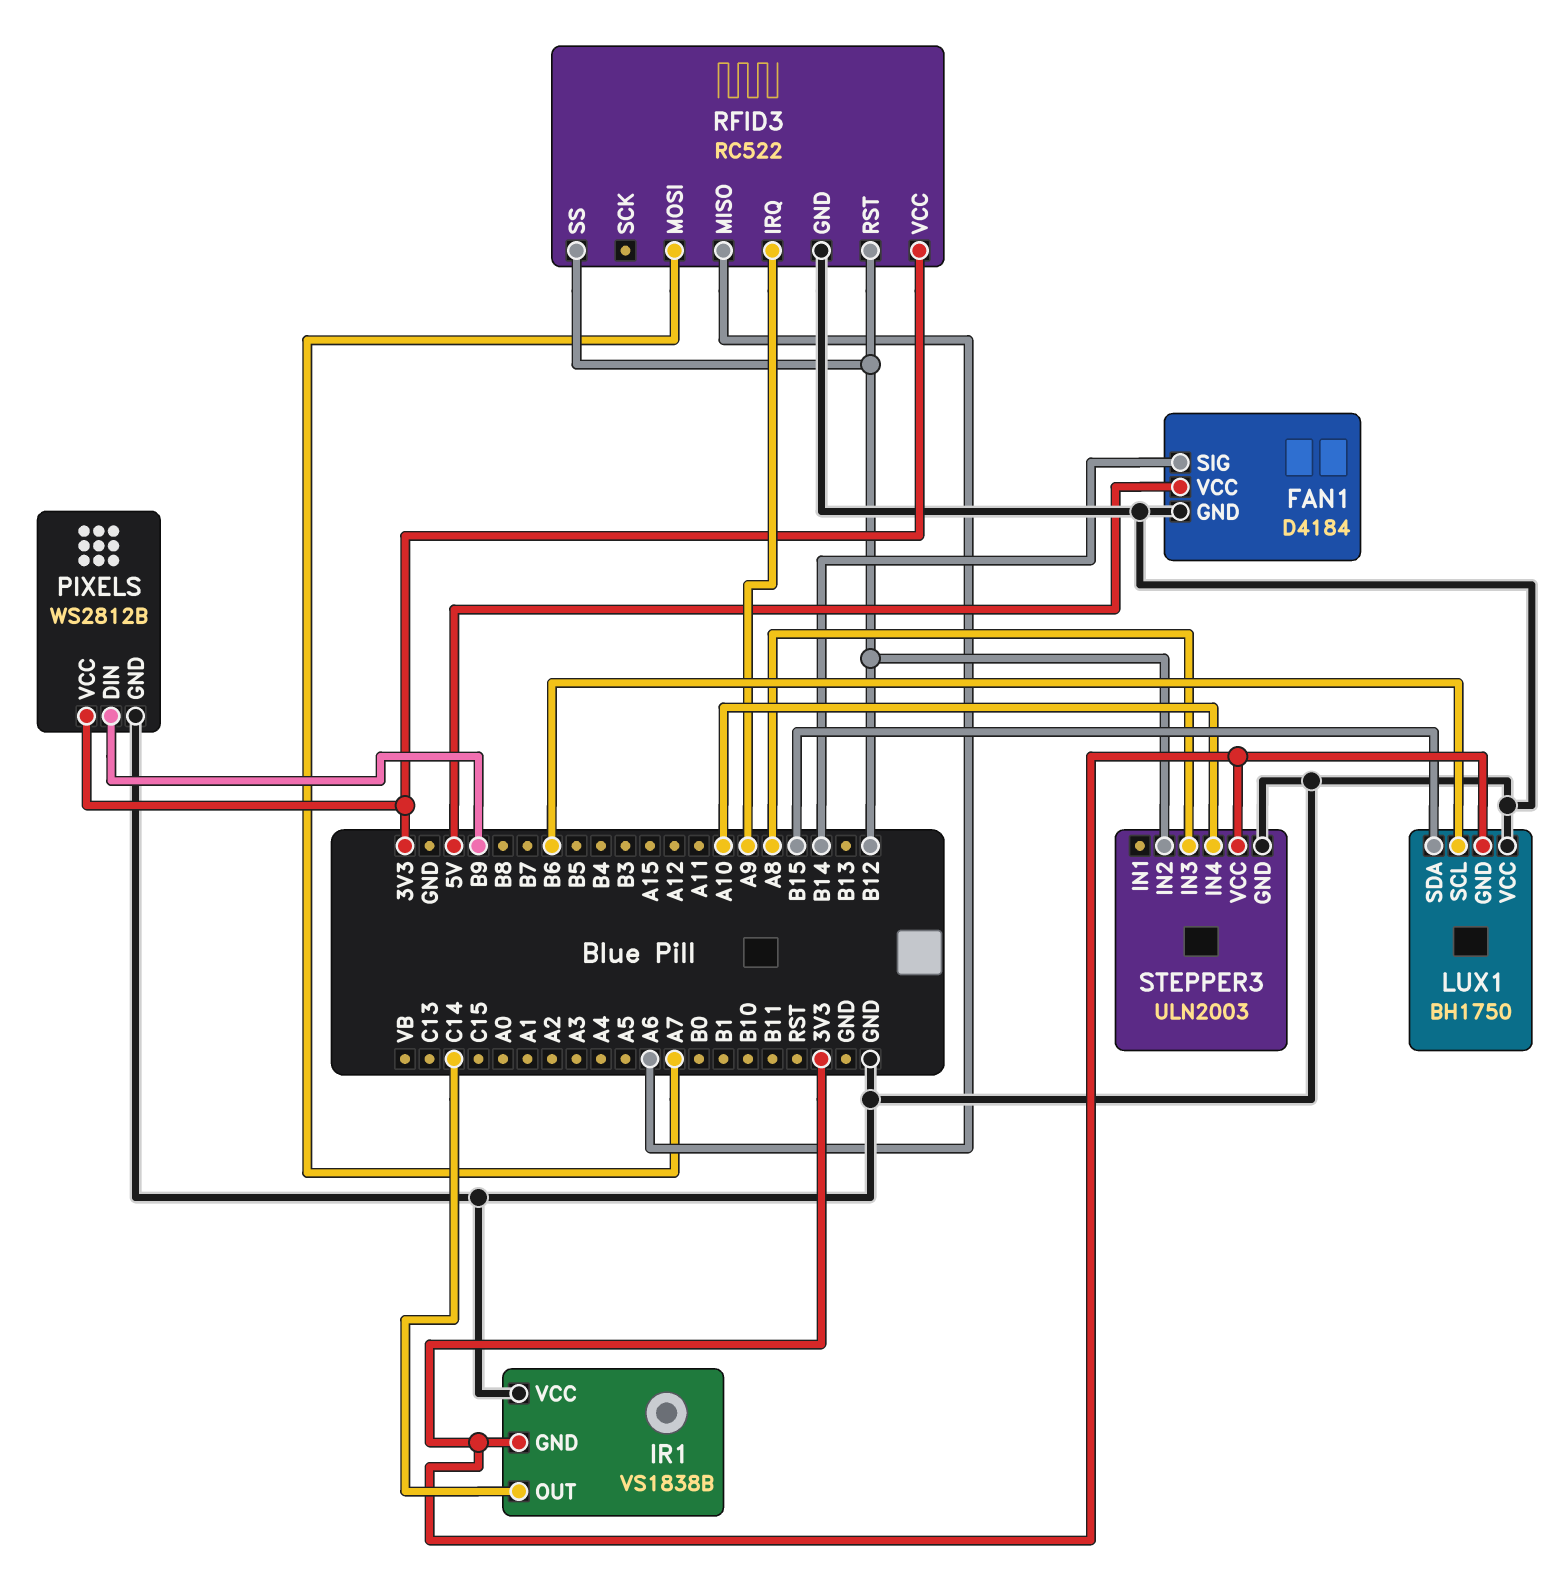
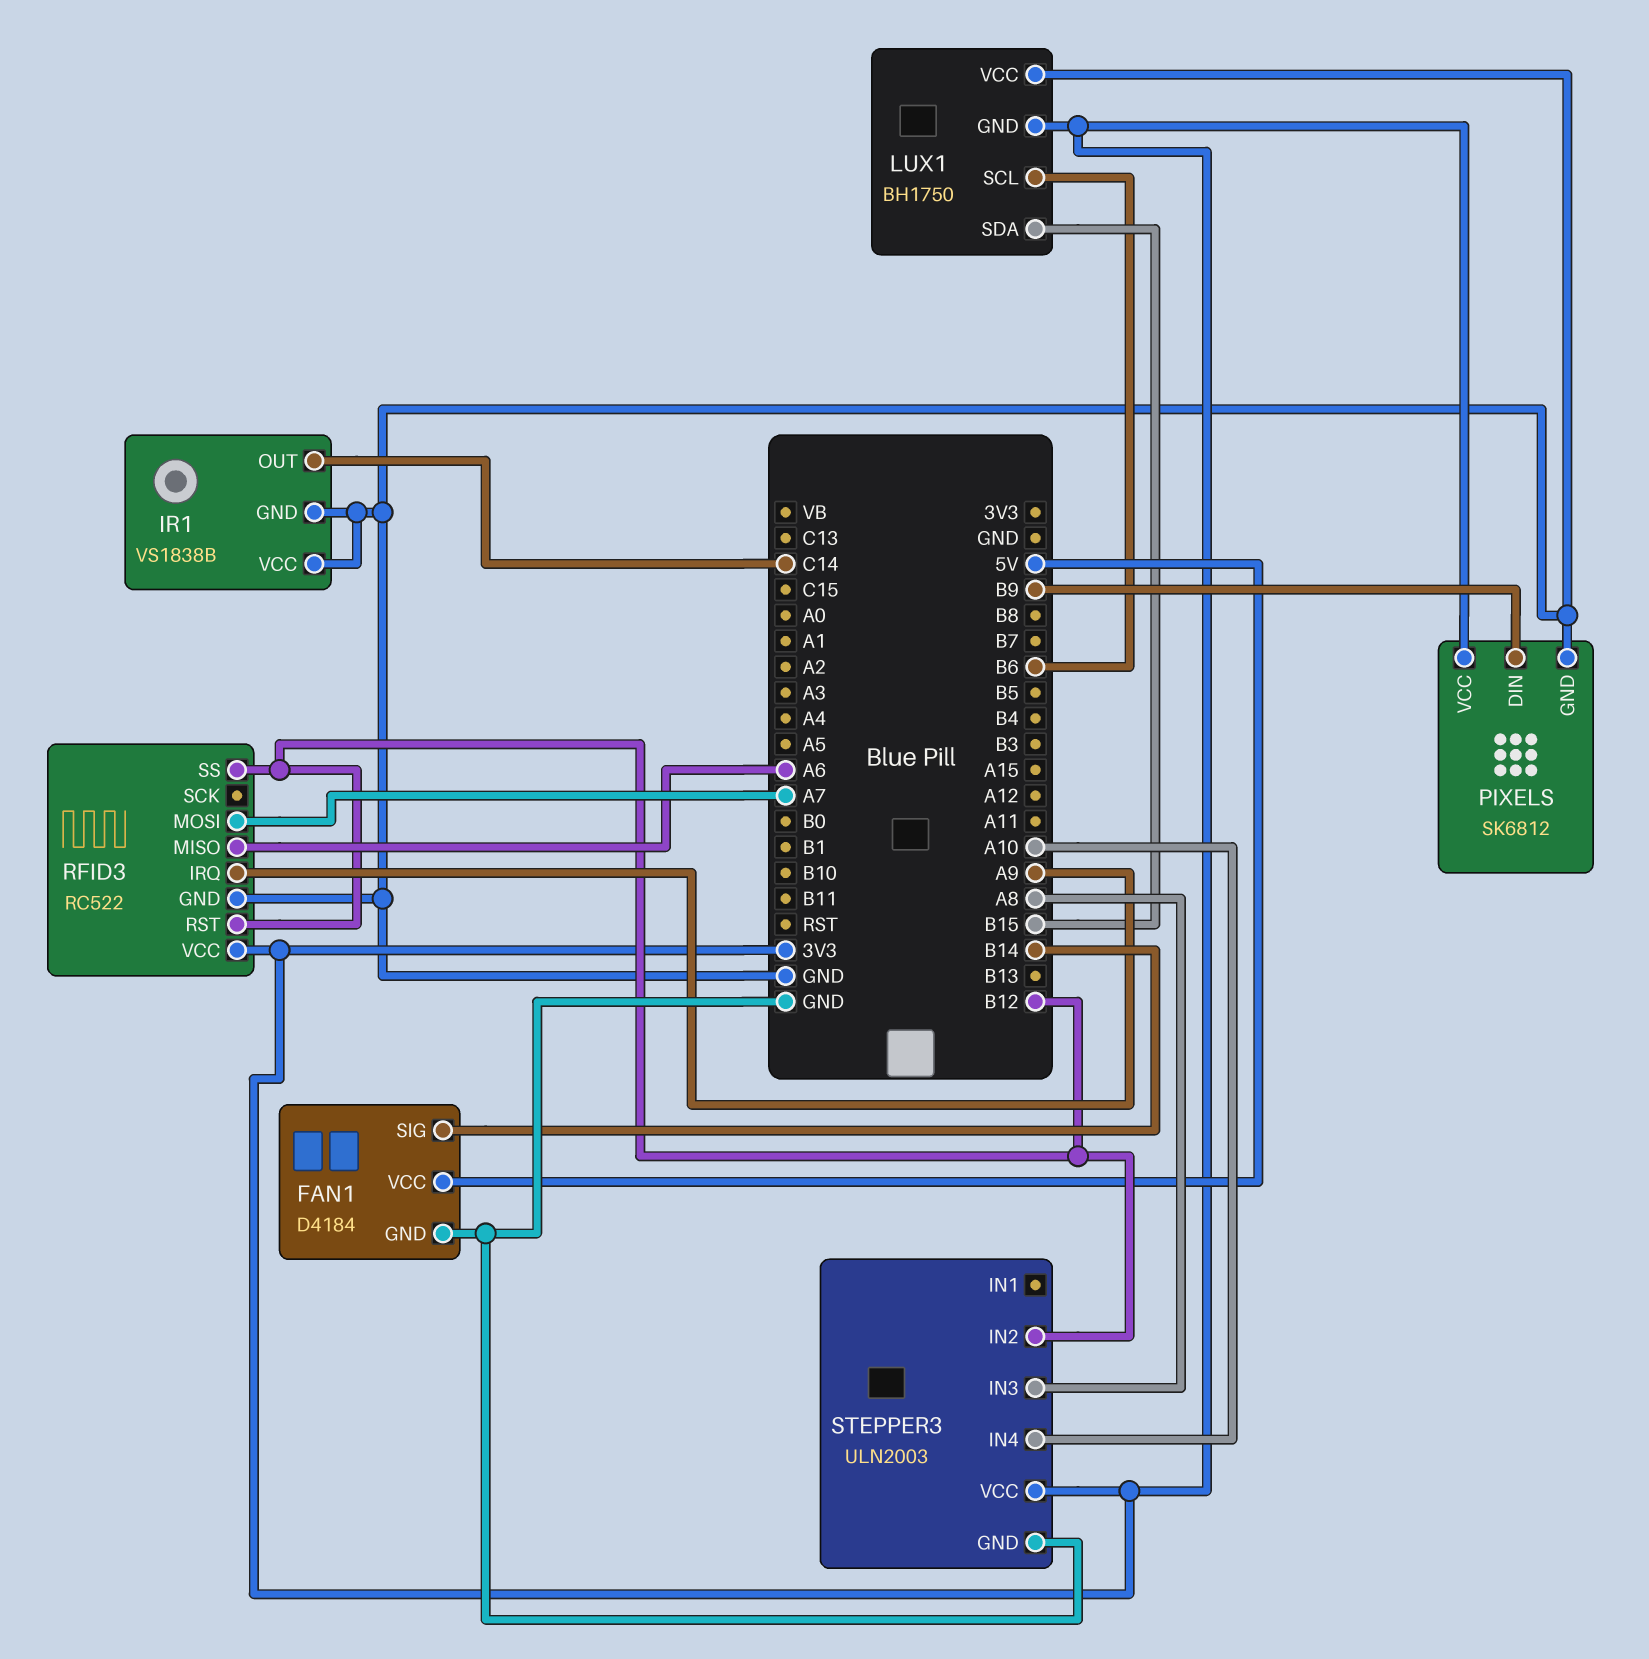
IR1 pin GND: 3V3 -> GND
PIXELS: WS2812B -> SK6812

